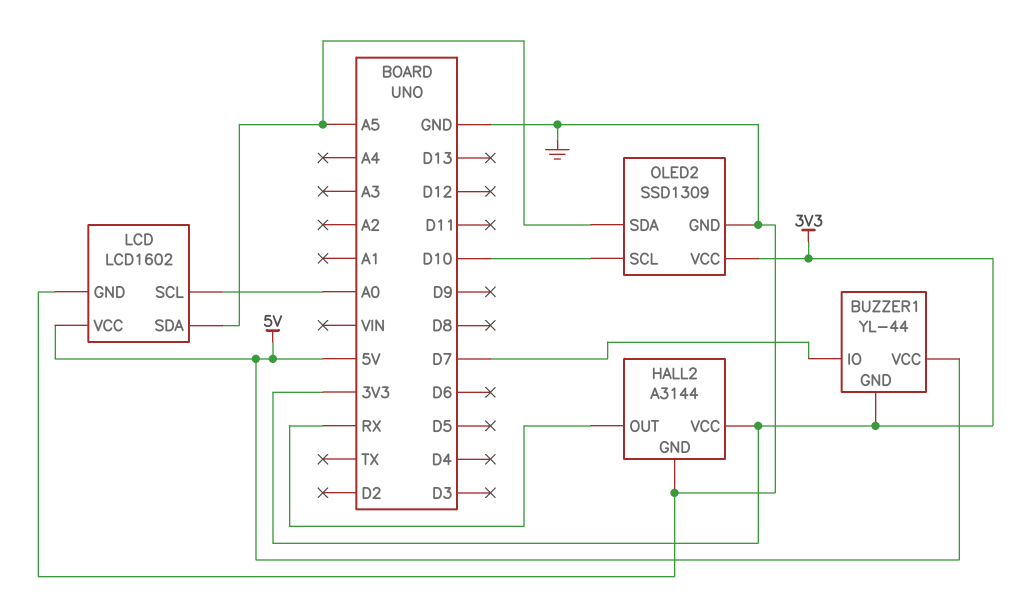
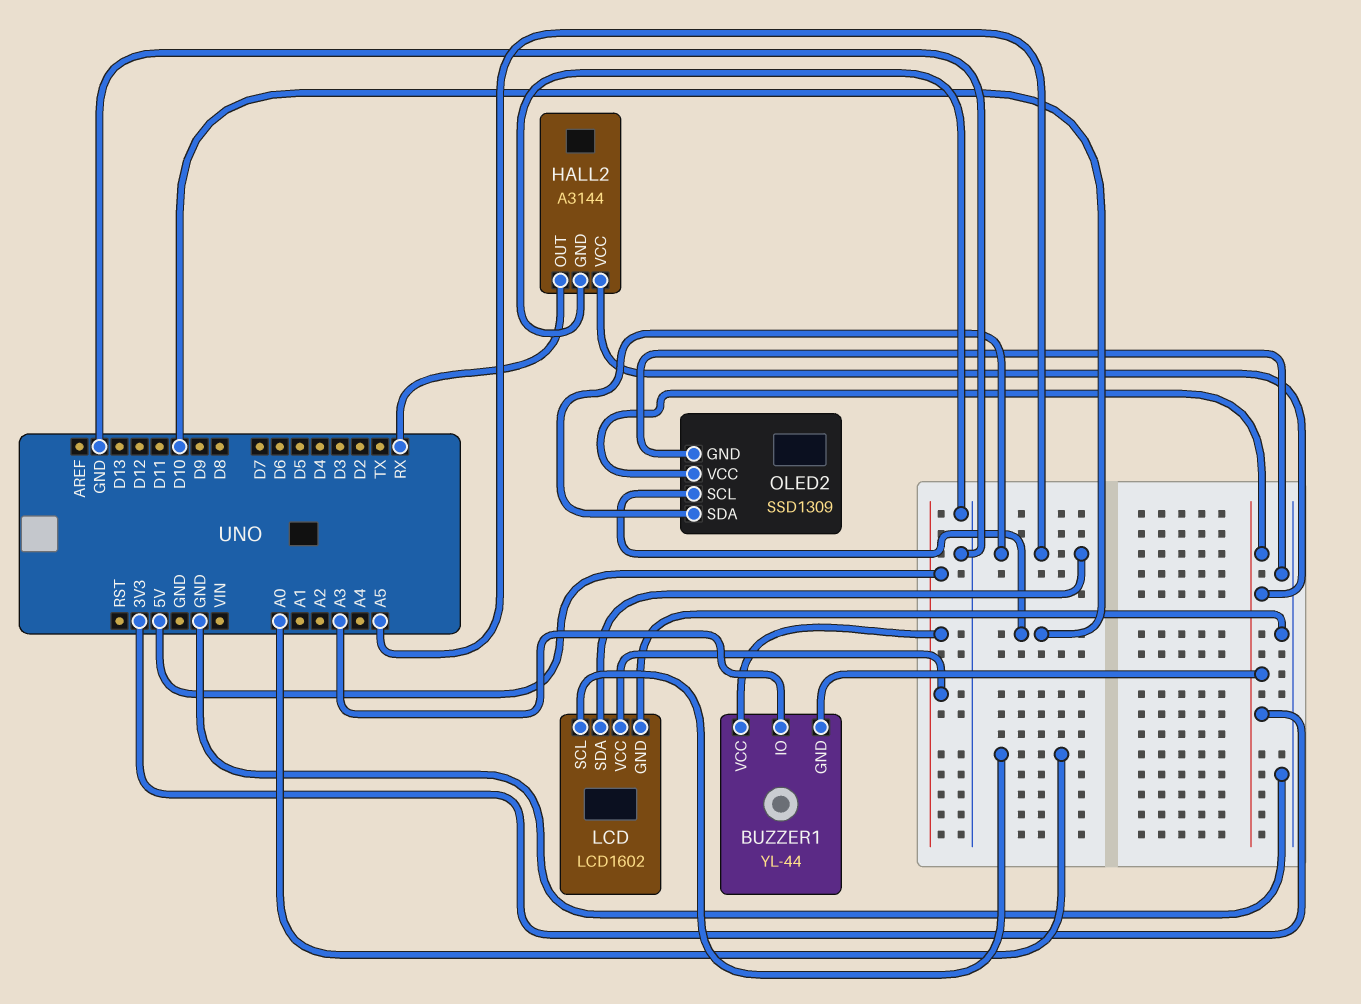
BUZZER1 pin IO: D7 -> A3

